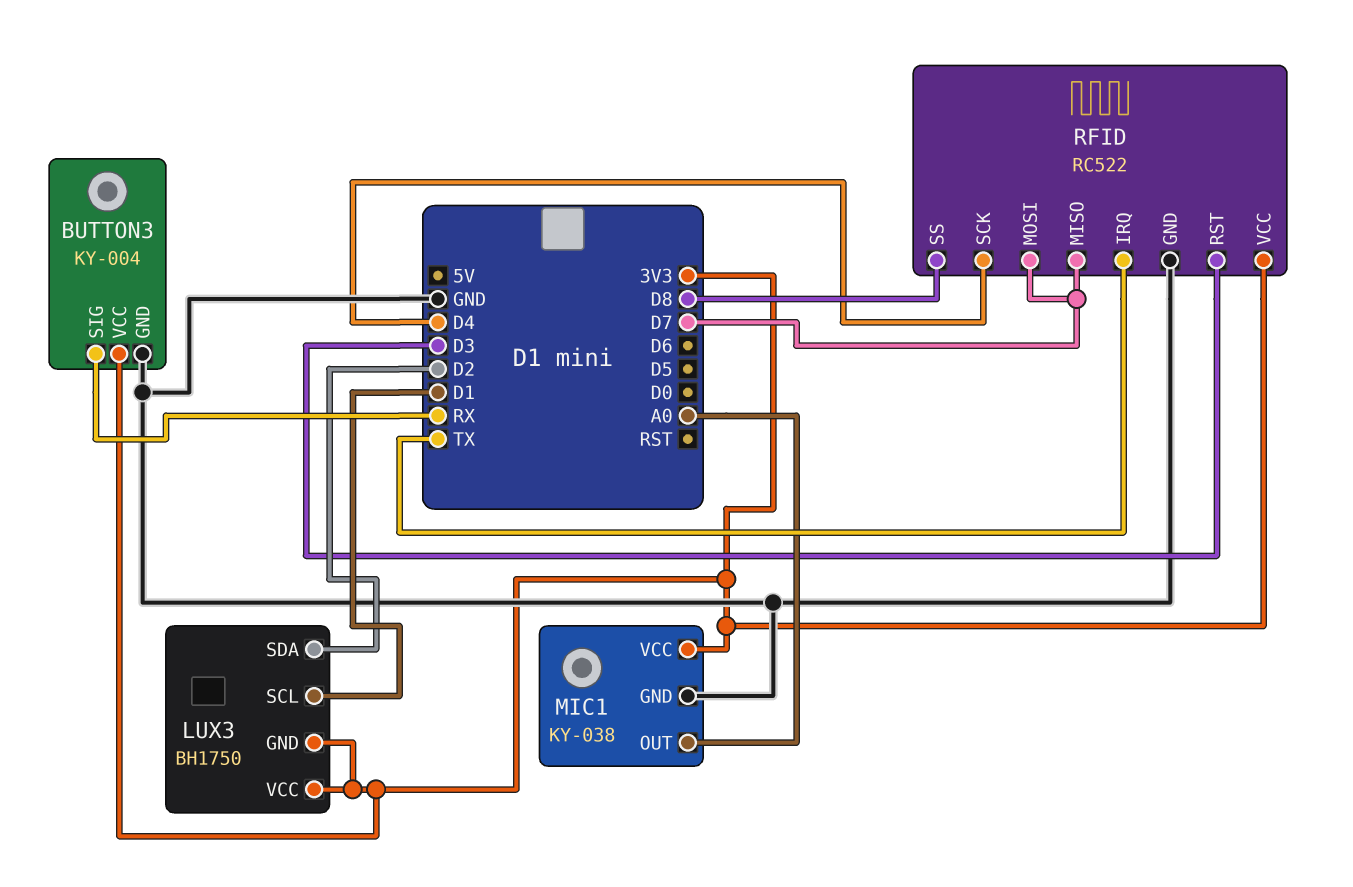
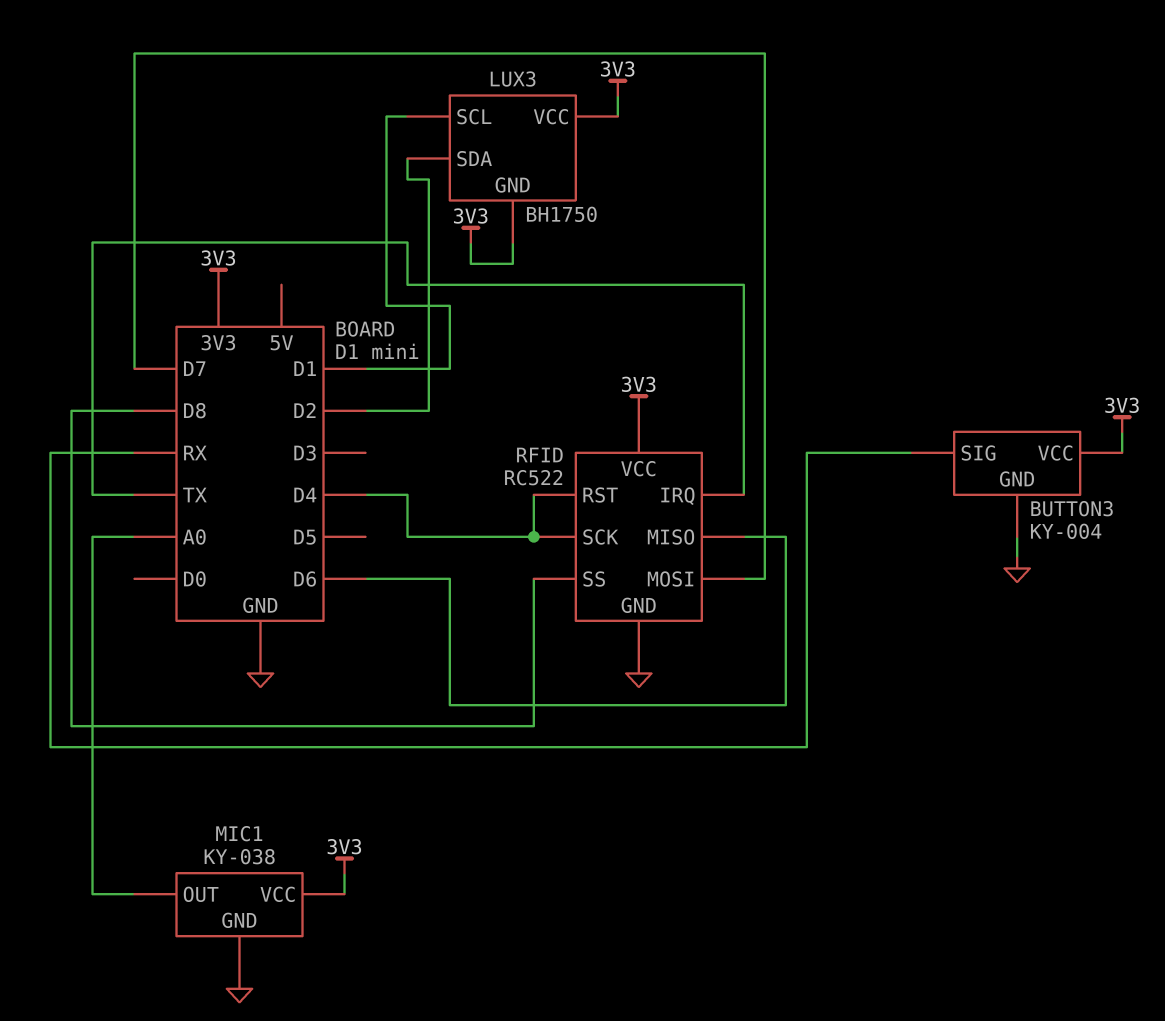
RFID pin MISO: D7 -> D6
RFID pin RST: D3 -> D4

